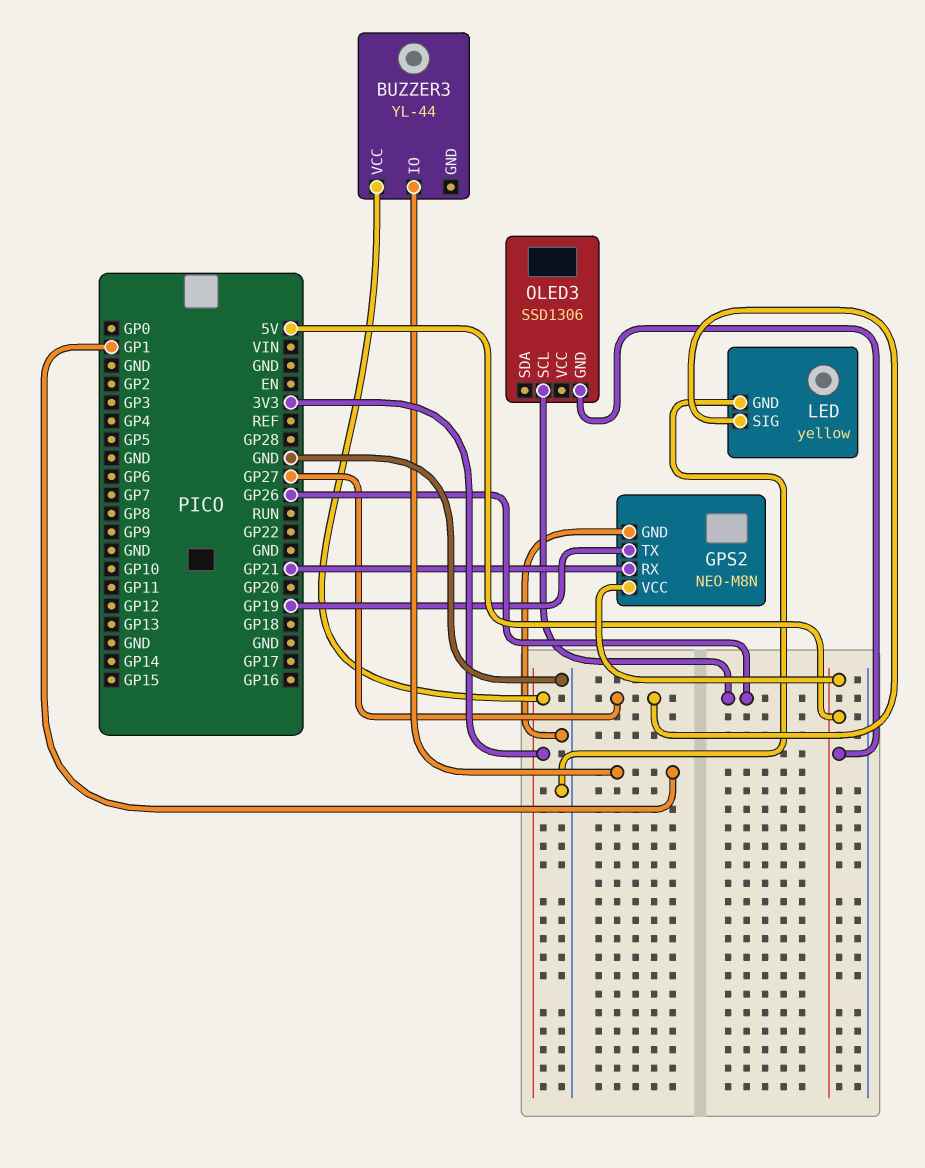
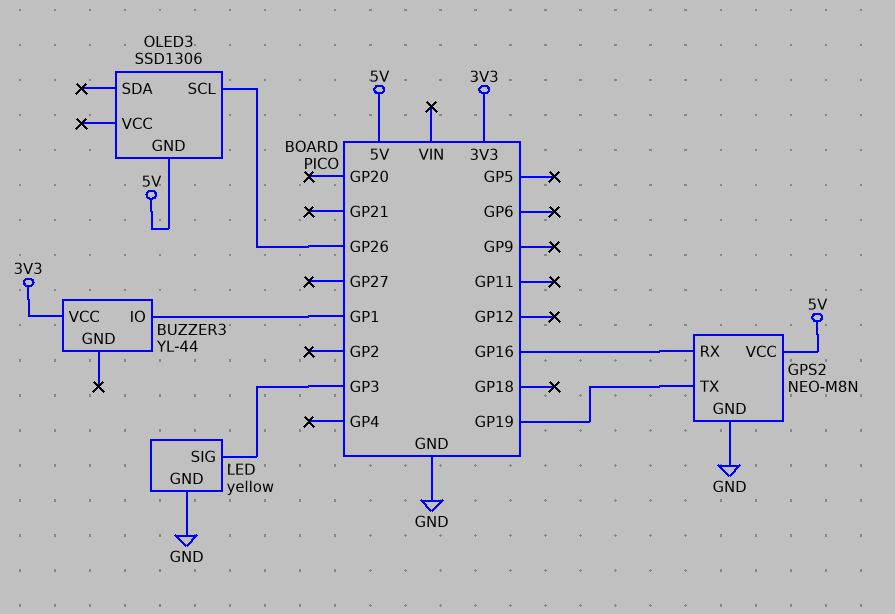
GPS2 pin RX: GP21 -> GP16
LED pin SIG: GP27 -> GP3

